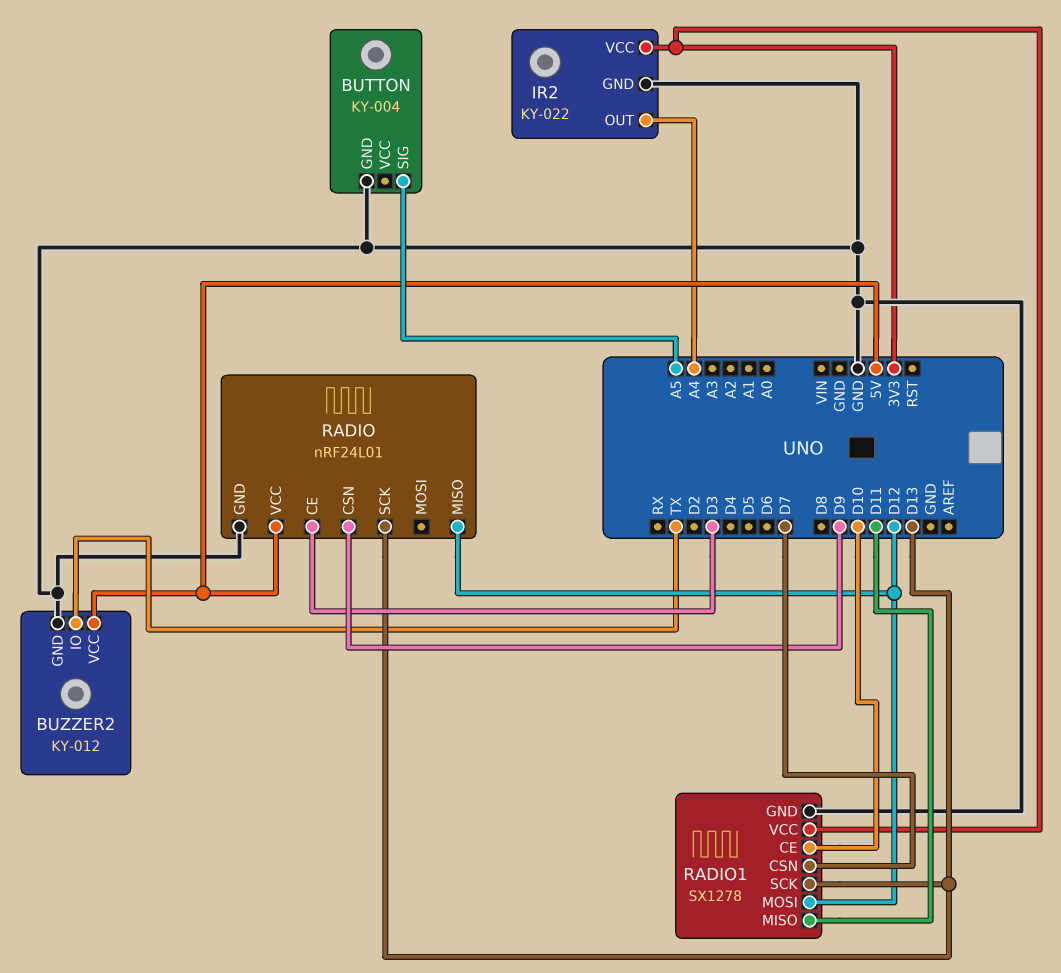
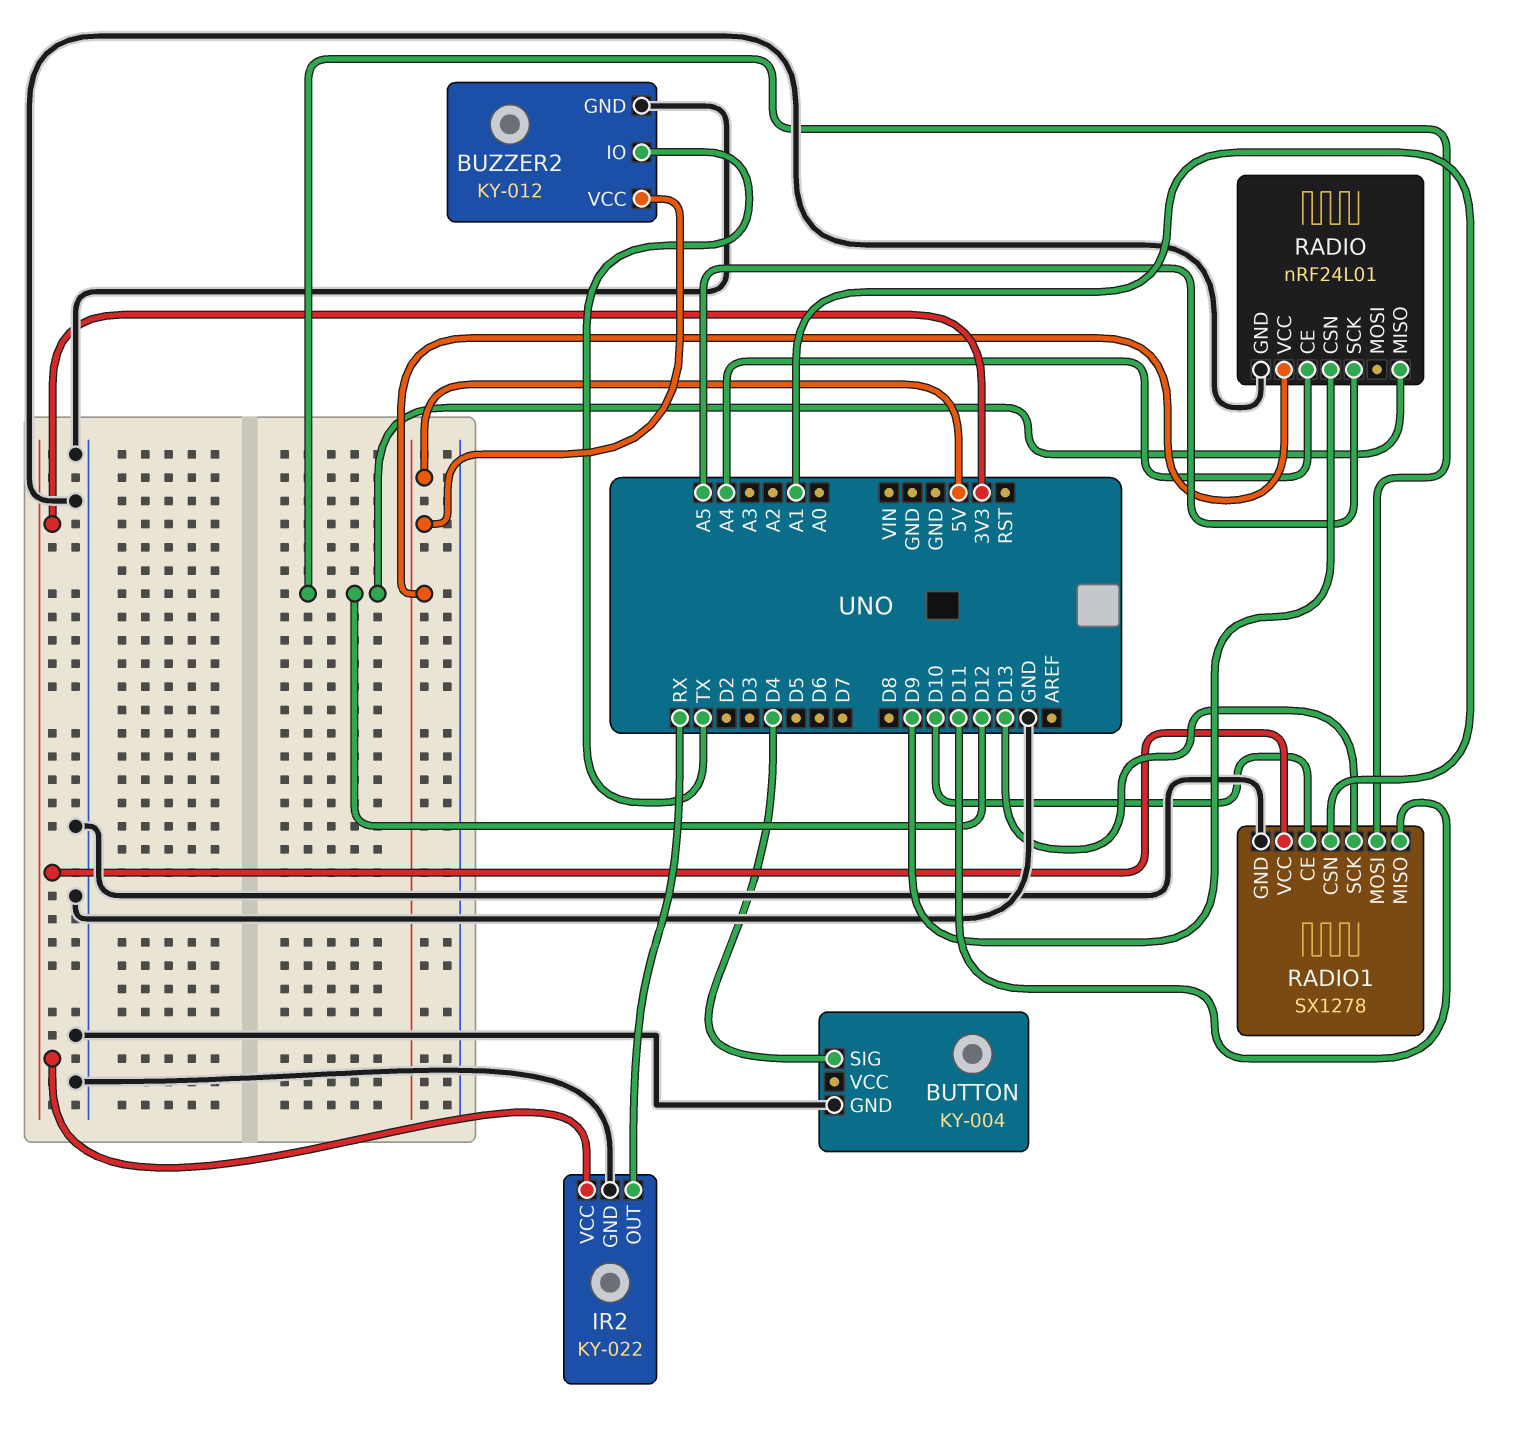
BUTTON pin SIG: A5 -> D4
IR2 pin OUT: A4 -> RX
RADIO pin CE: D3 -> A4
RADIO pin SCK: D13 -> A5
RADIO1 pin CSN: D7 -> A1

